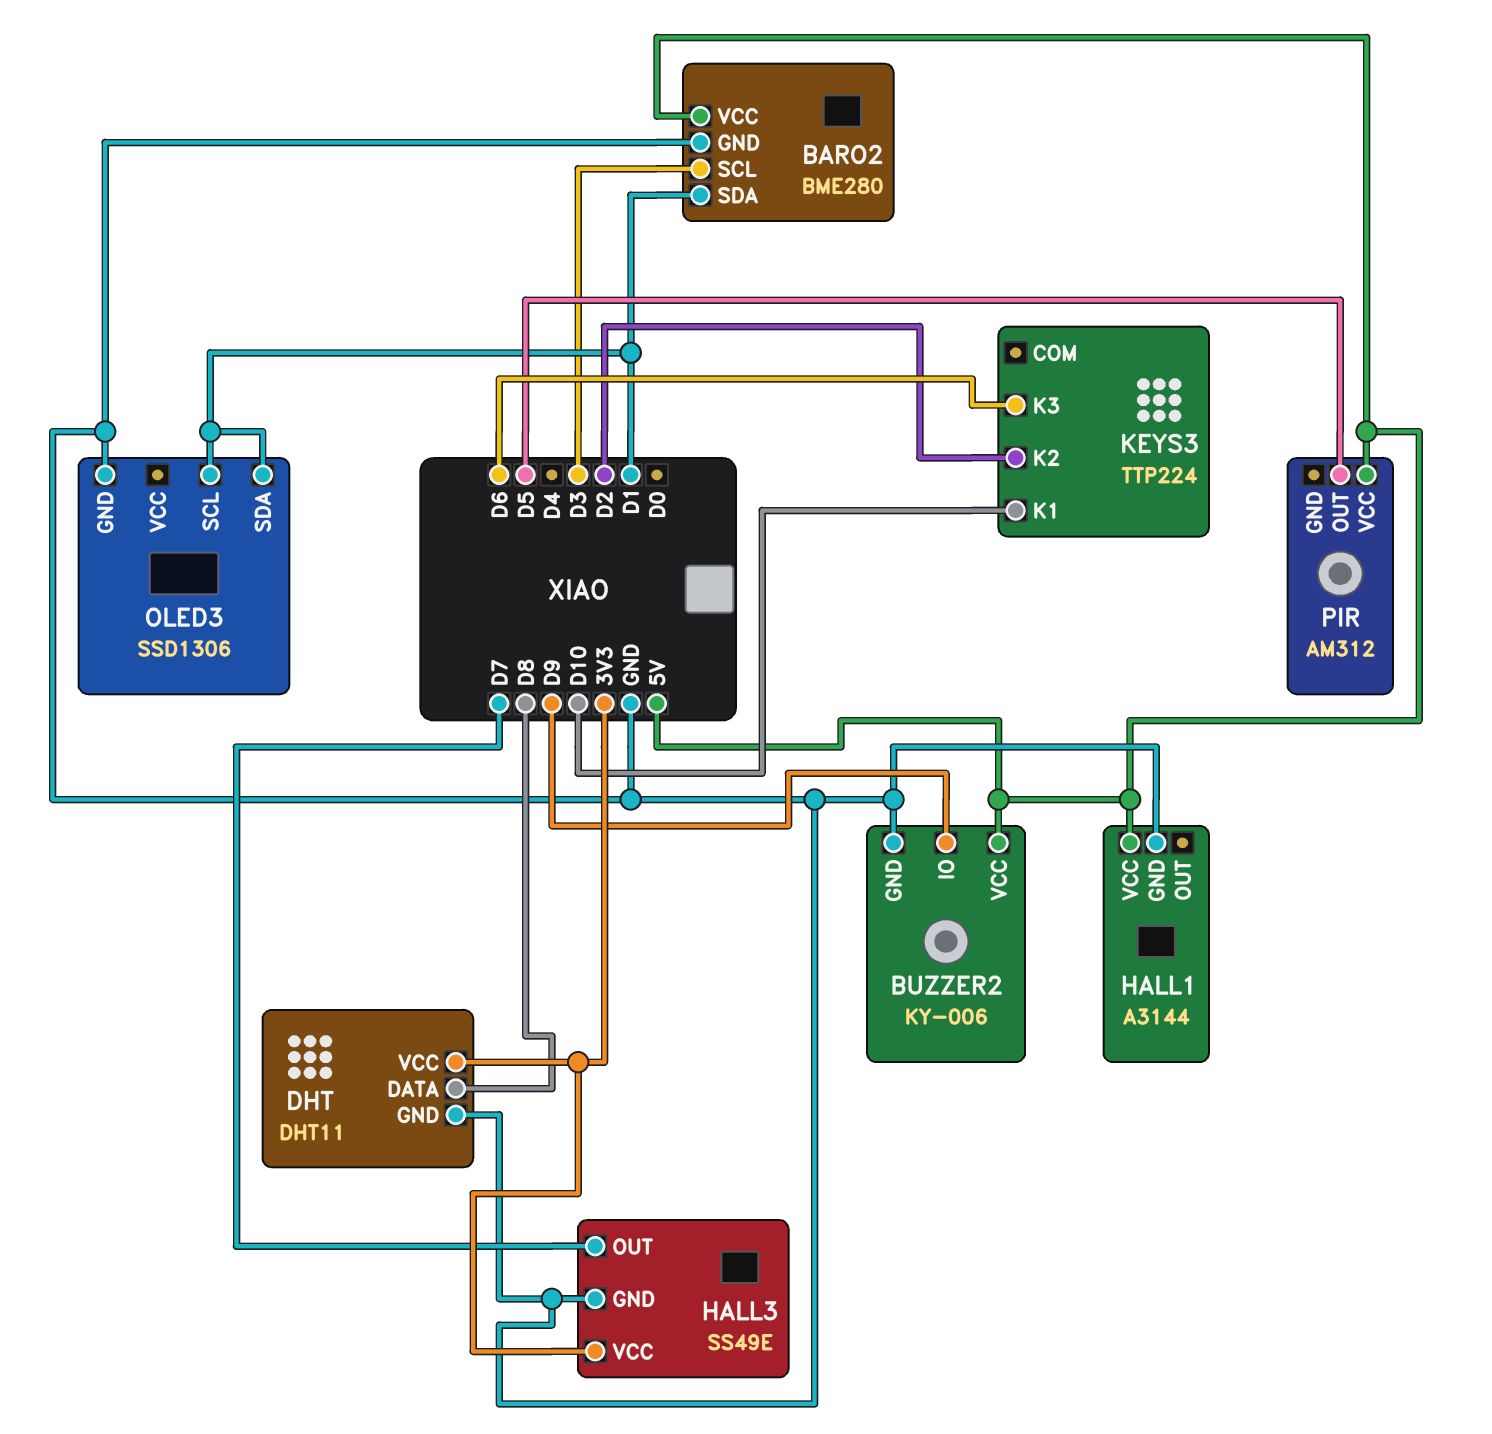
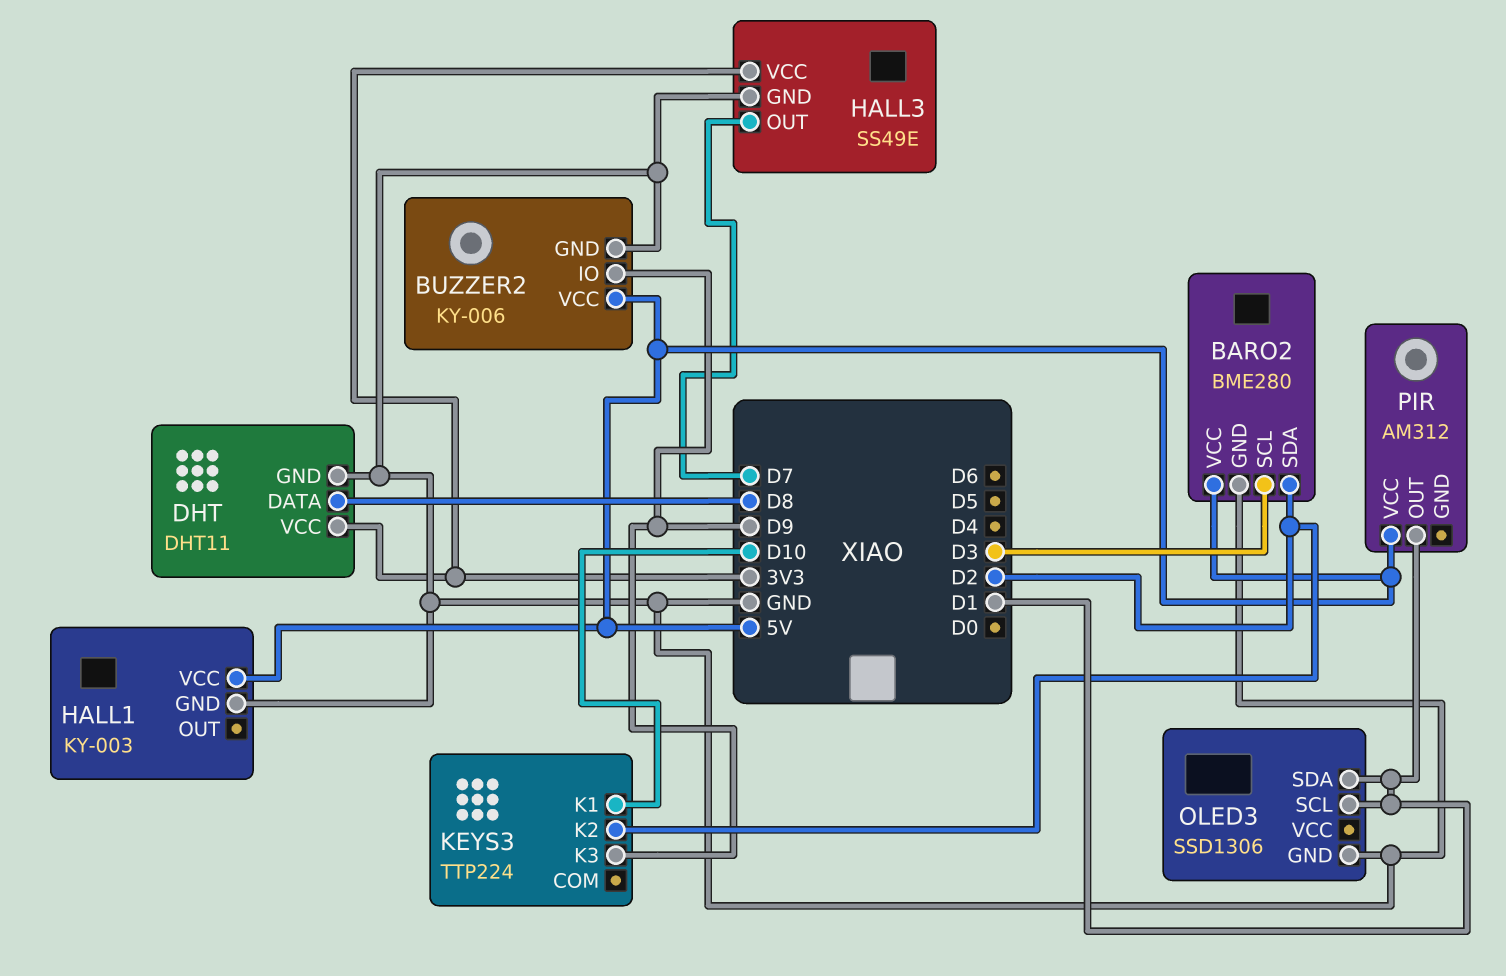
BARO2 pin SDA: D1 -> D2
HALL1: A3144 -> KY-003
KEYS3 pin K3: D6 -> D9
PIR pin OUT: D5 -> D1

